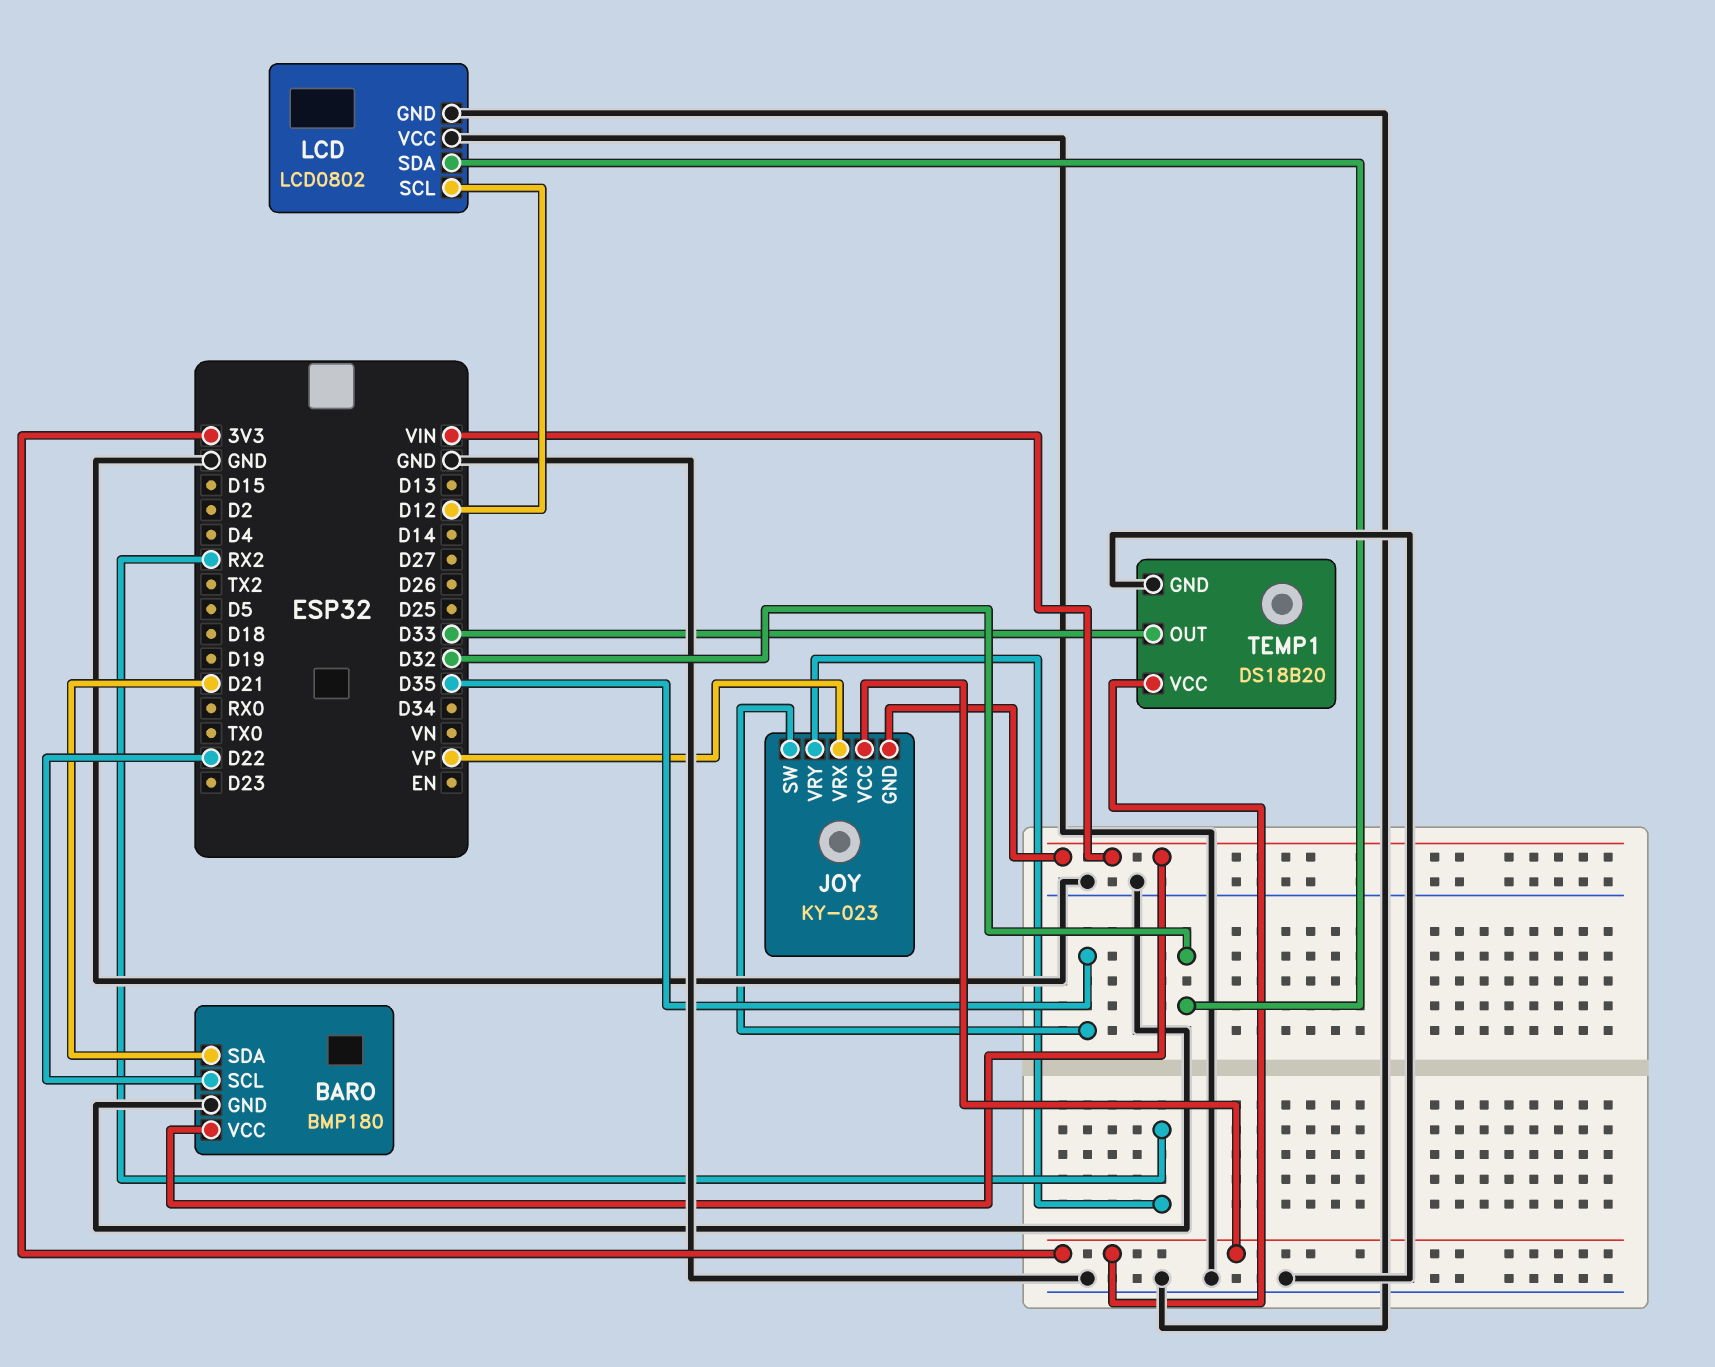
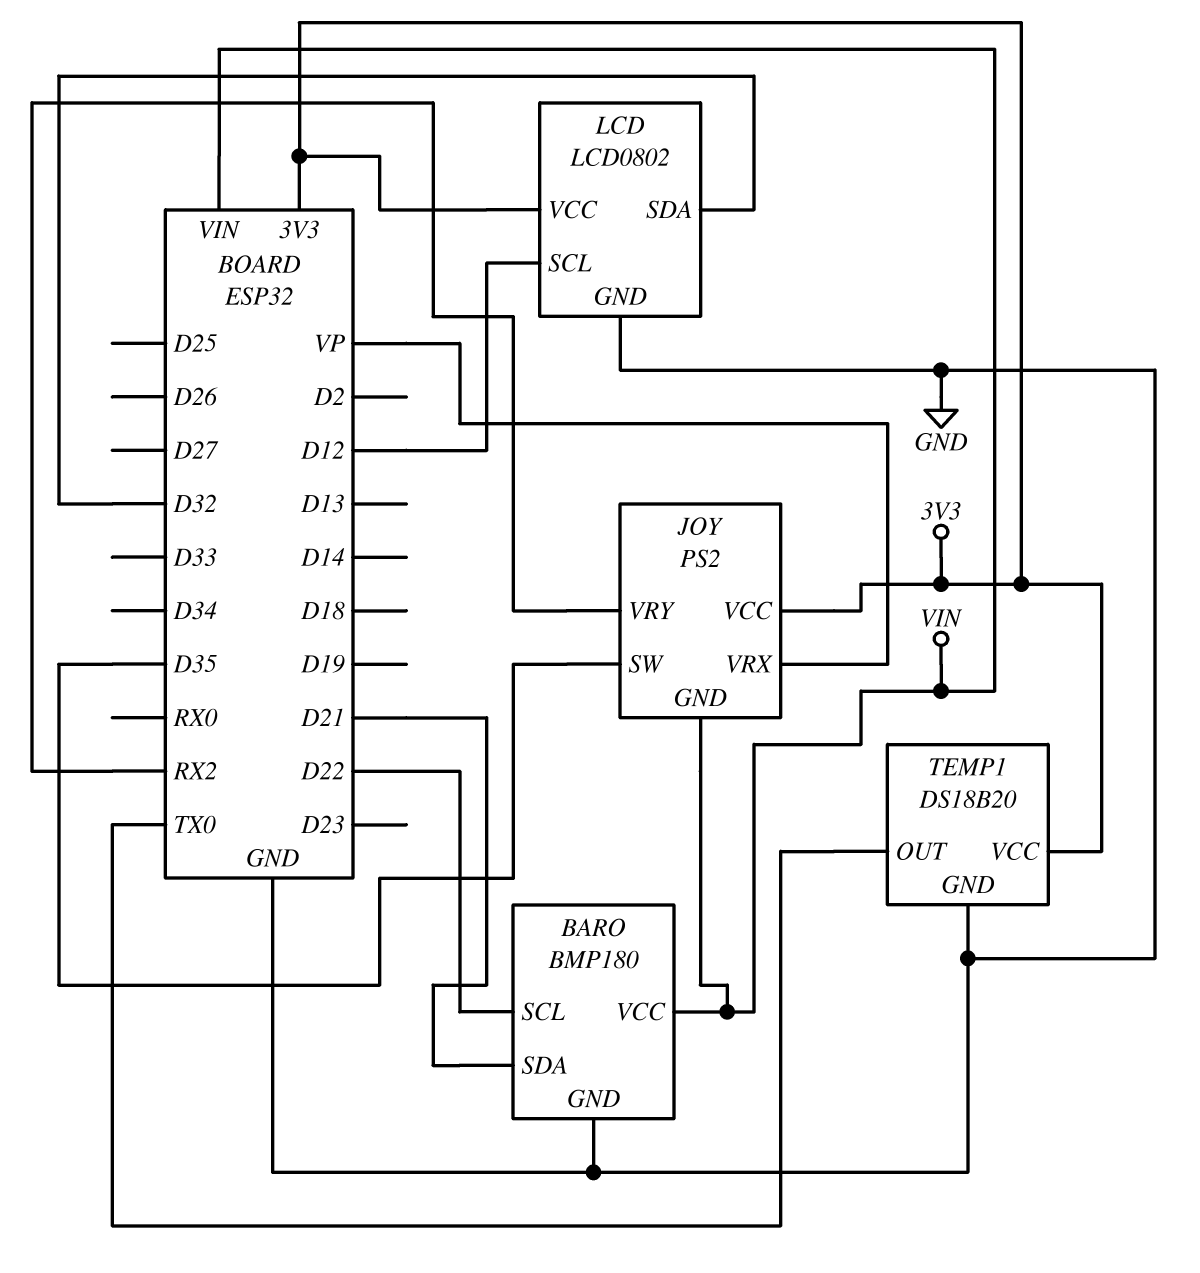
JOY: KY-023 -> PS2
LCD pin VCC: GND -> 3V3
TEMP1 pin OUT: D33 -> TX0

